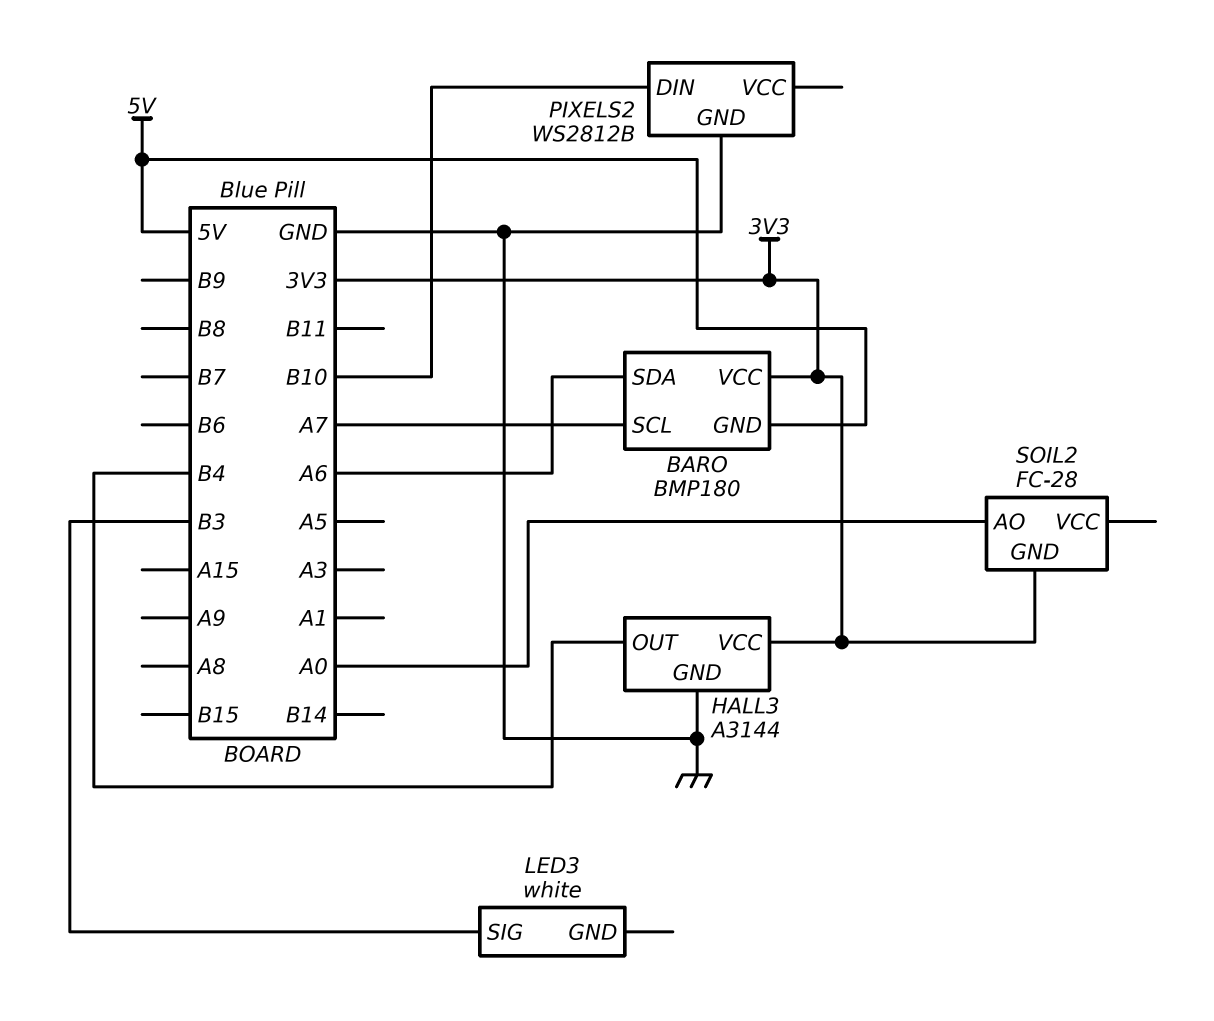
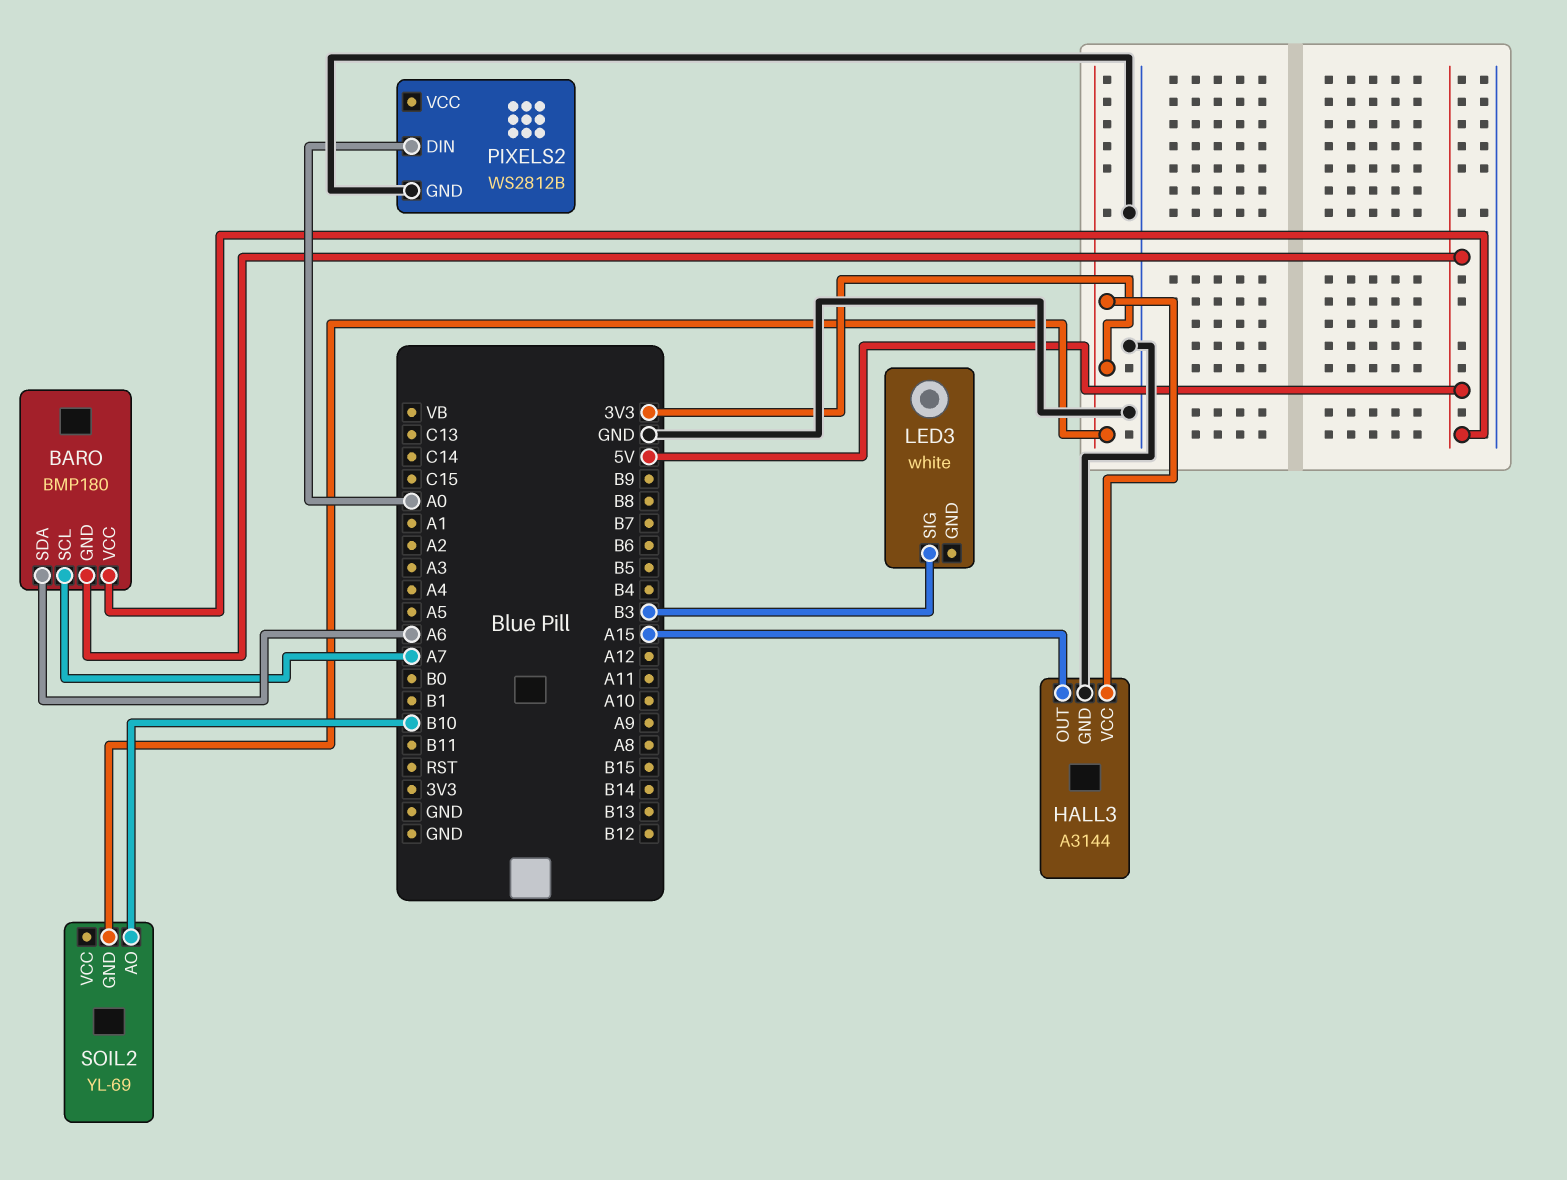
BARO pin VCC: 3V3 -> 5V
HALL3 pin OUT: B4 -> A15
PIXELS2 pin DIN: B10 -> A0
SOIL2: FC-28 -> YL-69
SOIL2 pin AO: A0 -> B10

